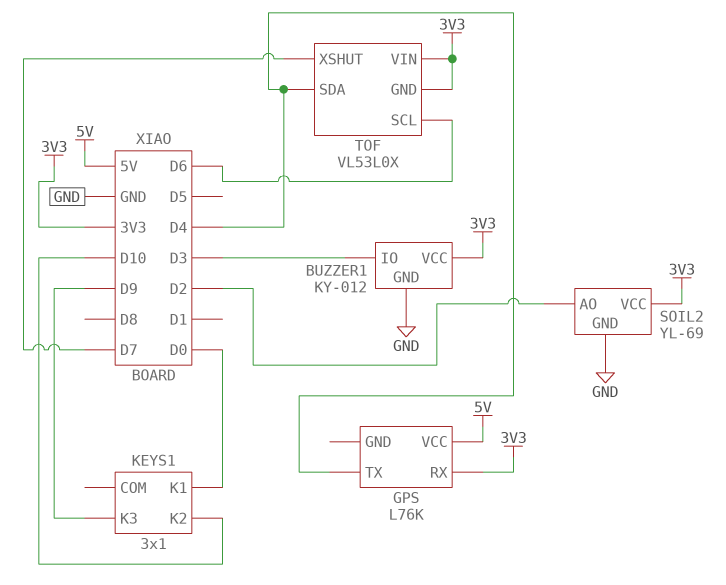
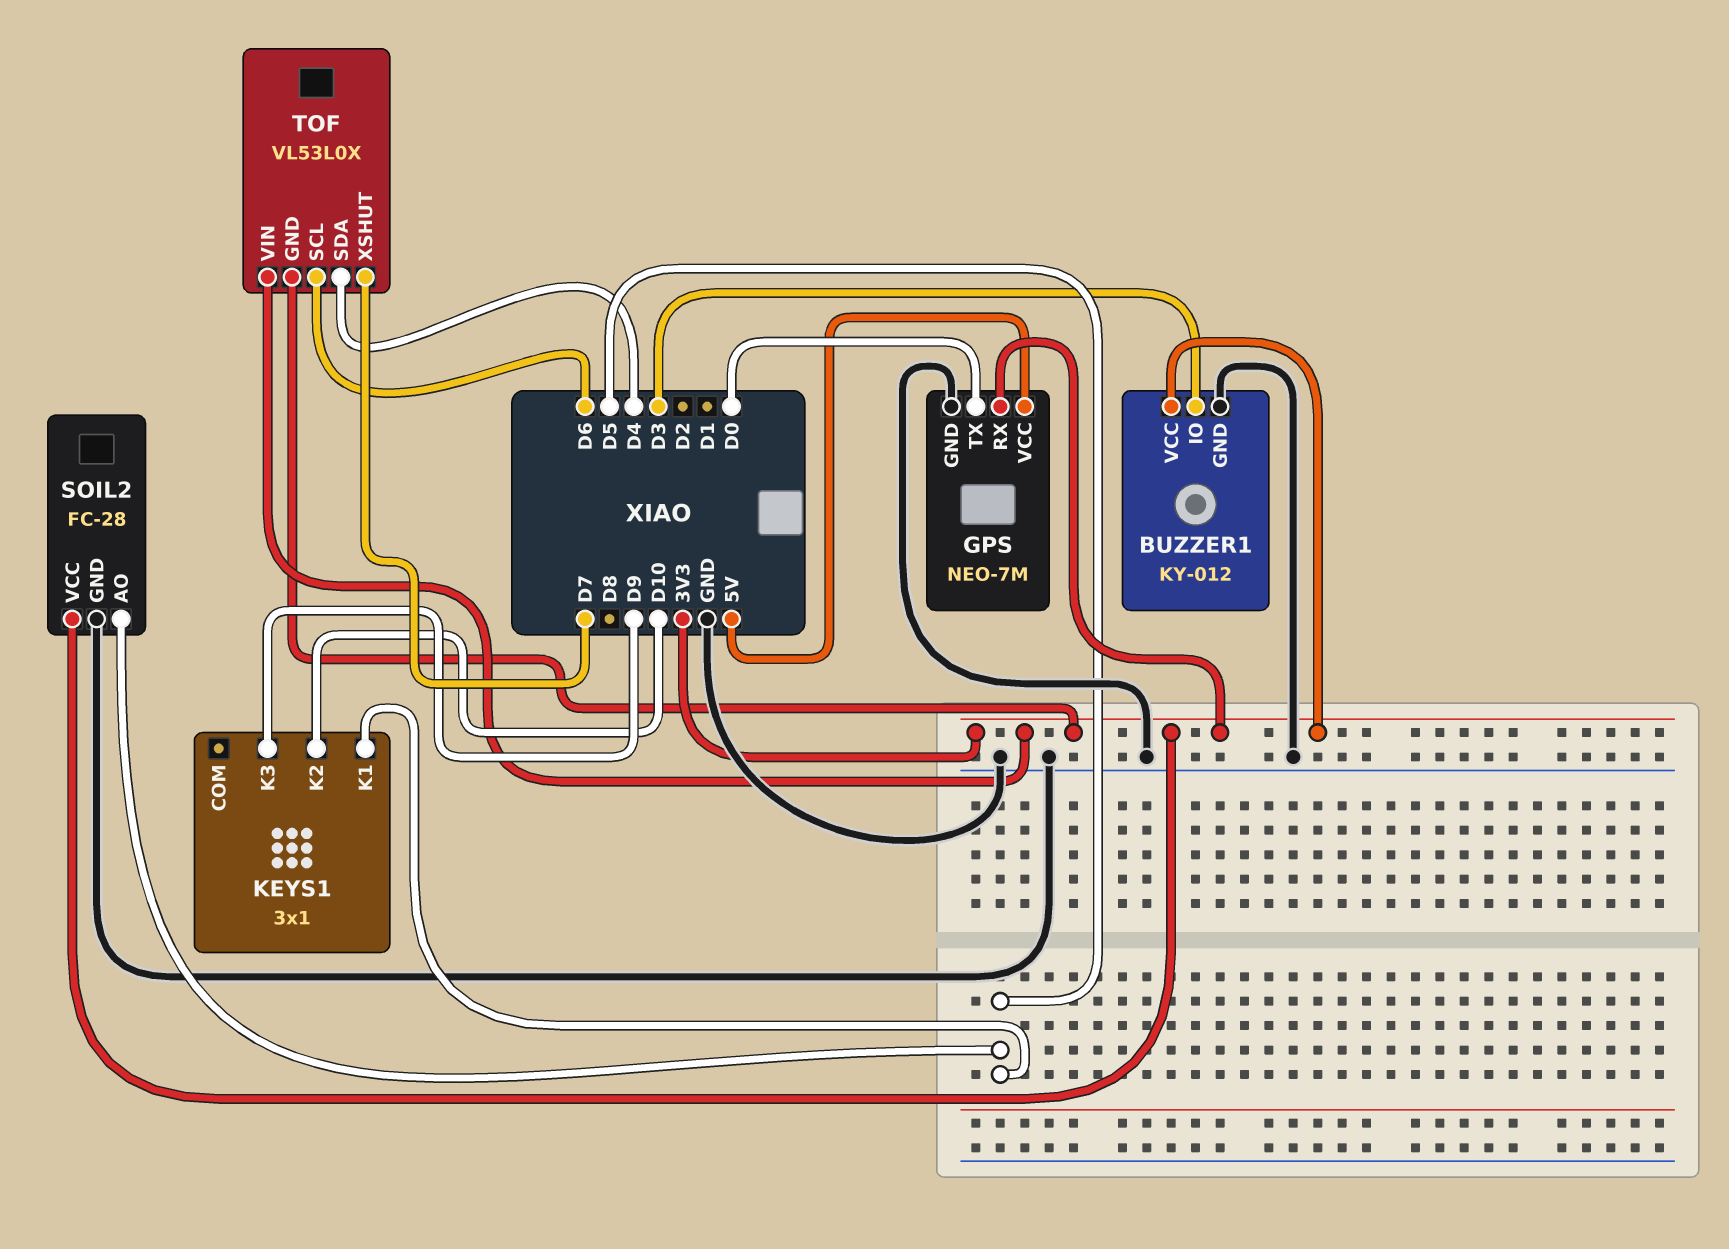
GPS: L76K -> NEO-7M
GPS pin GND: none -> GND
GPS pin TX: D4 -> D0
KEYS1 pin K1: D0 -> D5
SOIL2: YL-69 -> FC-28
SOIL2 pin AO: D2 -> D5

